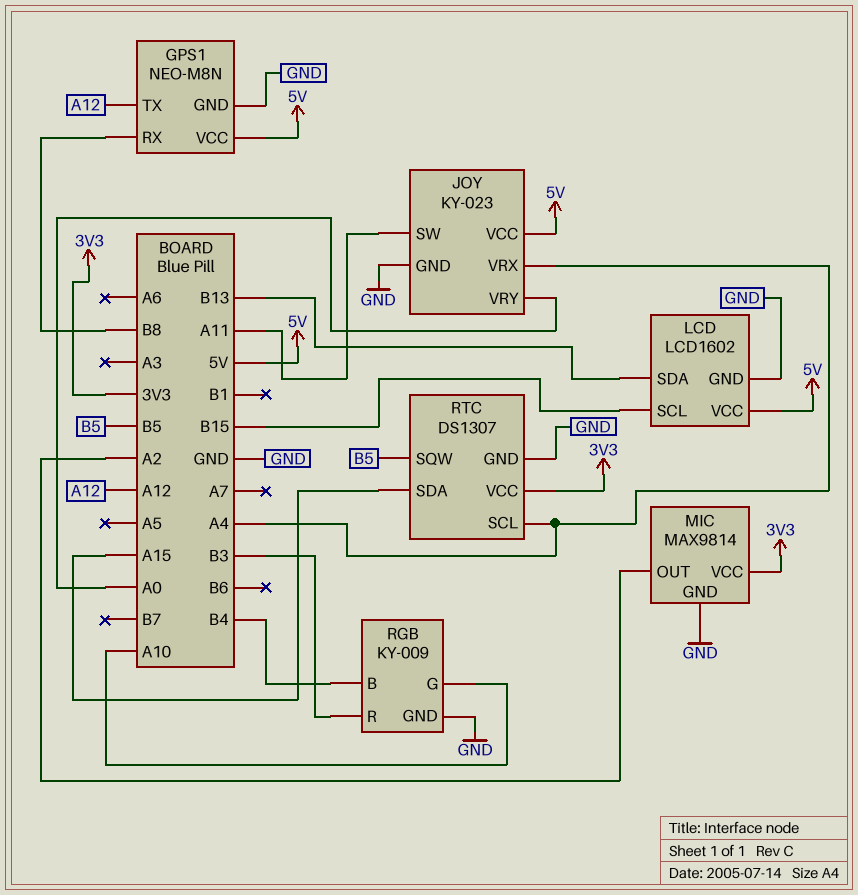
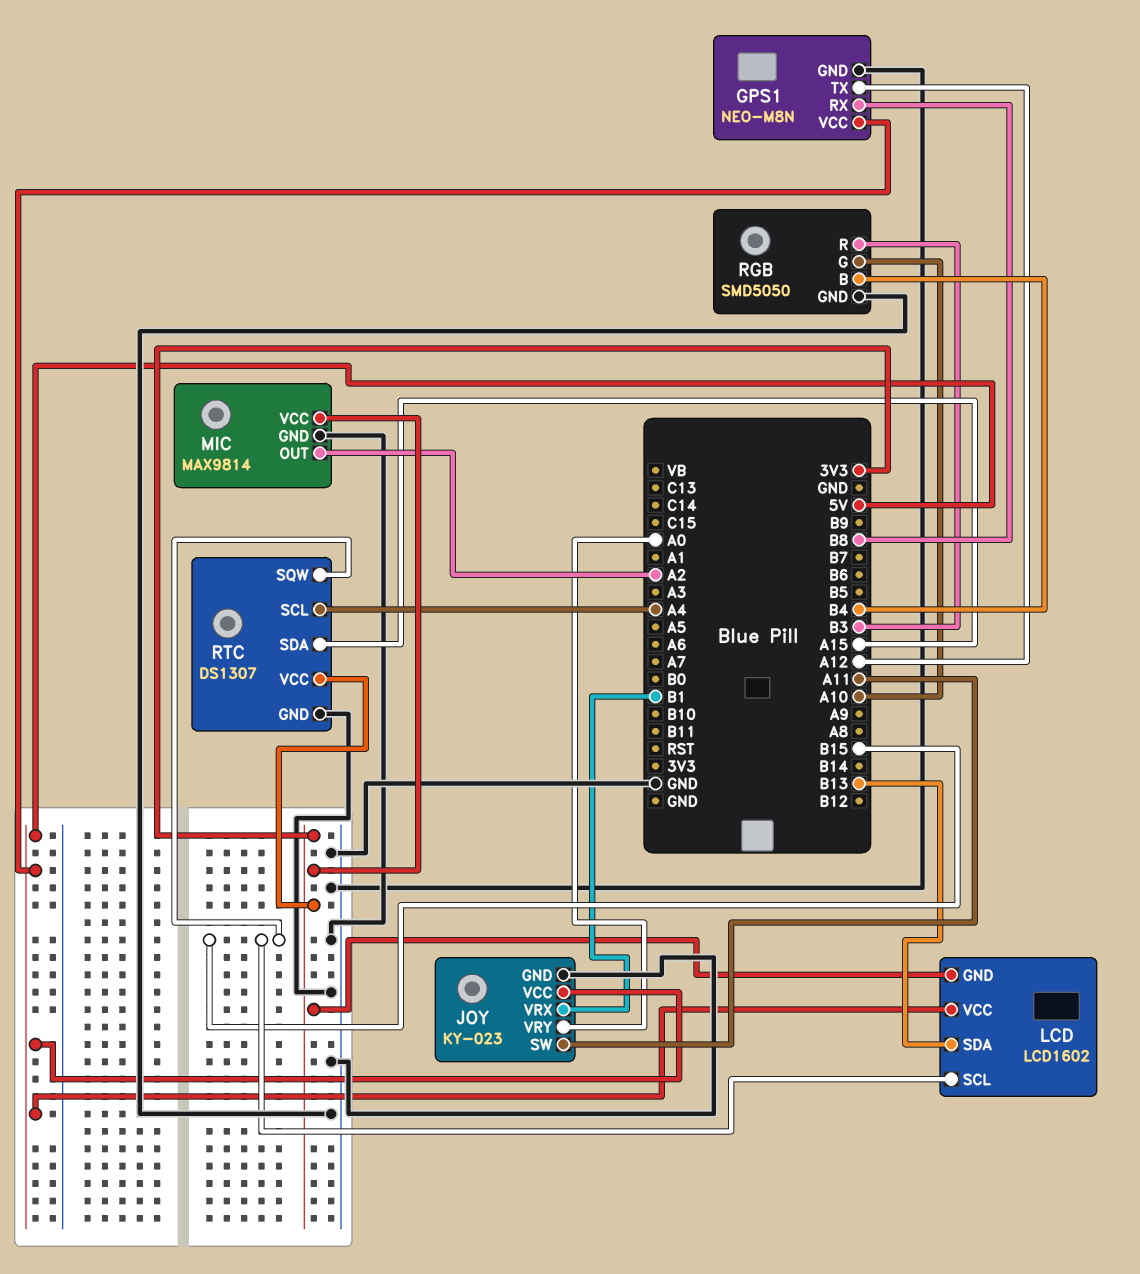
JOY pin VRX: A4 -> B1
LCD pin GND: GND -> 3V3
RGB: KY-009 -> SMD5050
RTC pin SQW: B5 -> B15

